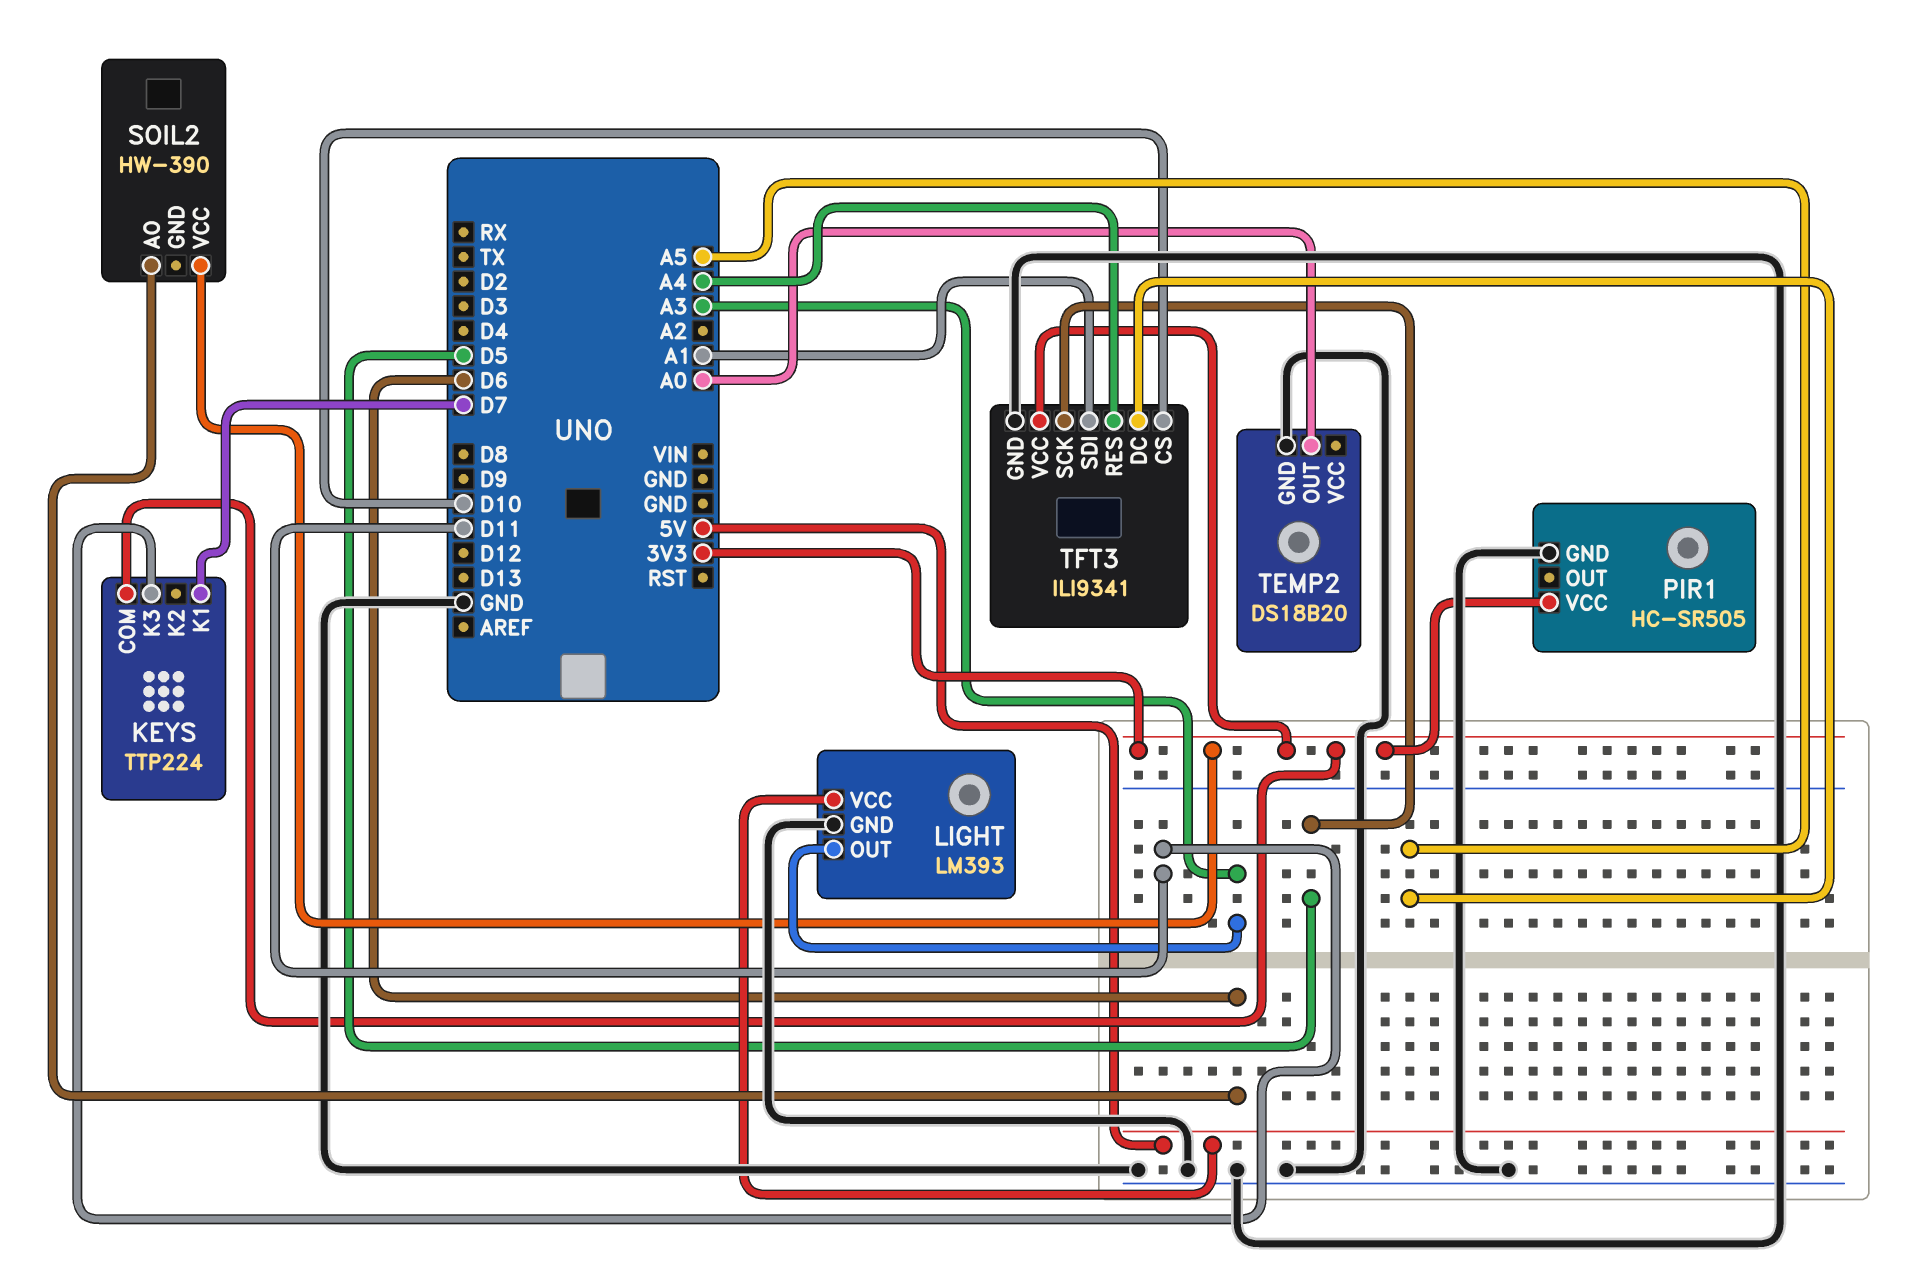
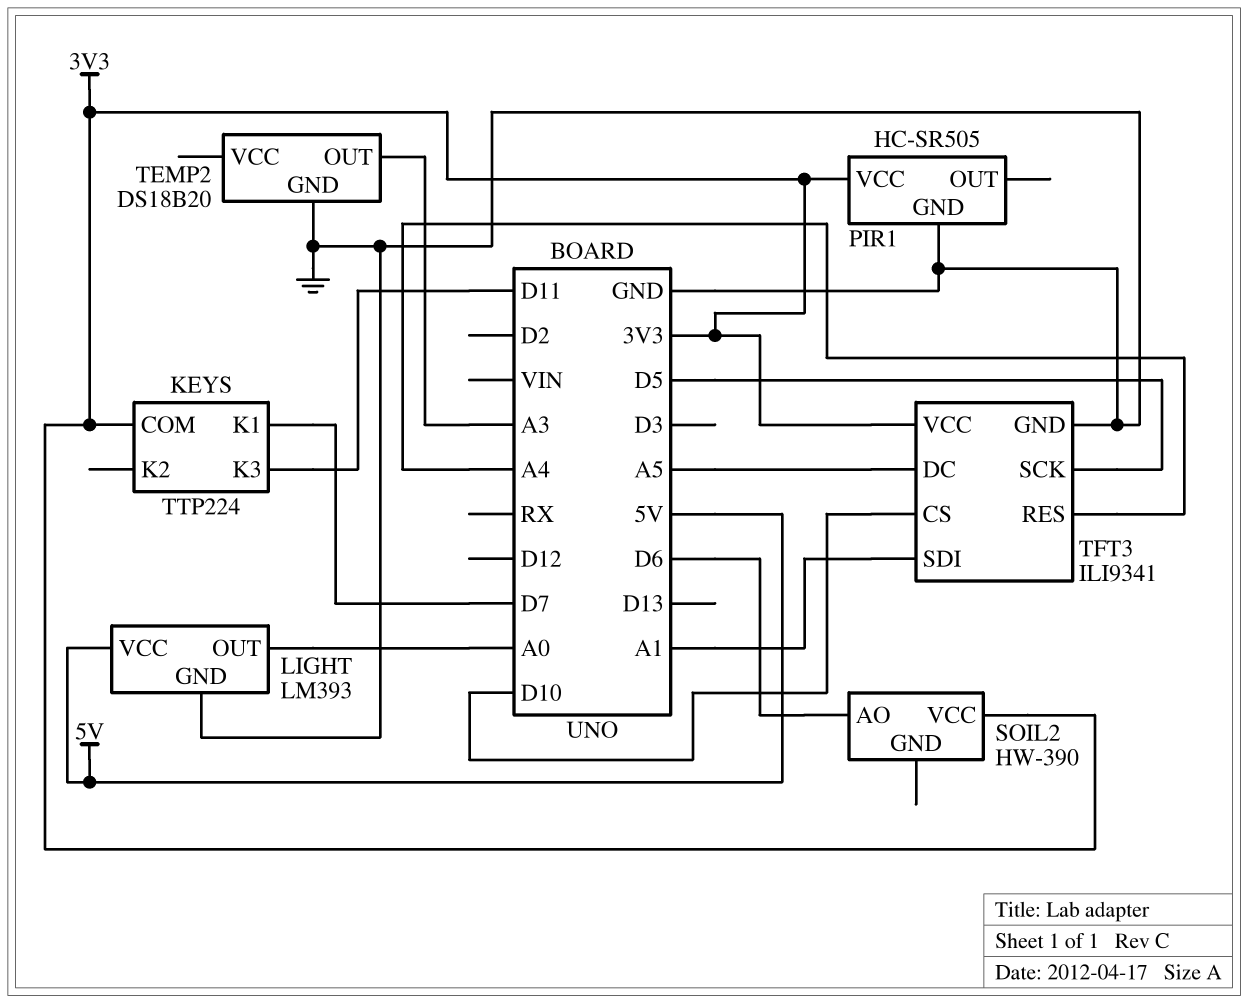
LIGHT pin OUT: A3 -> A0
TEMP2 pin OUT: A0 -> A3

